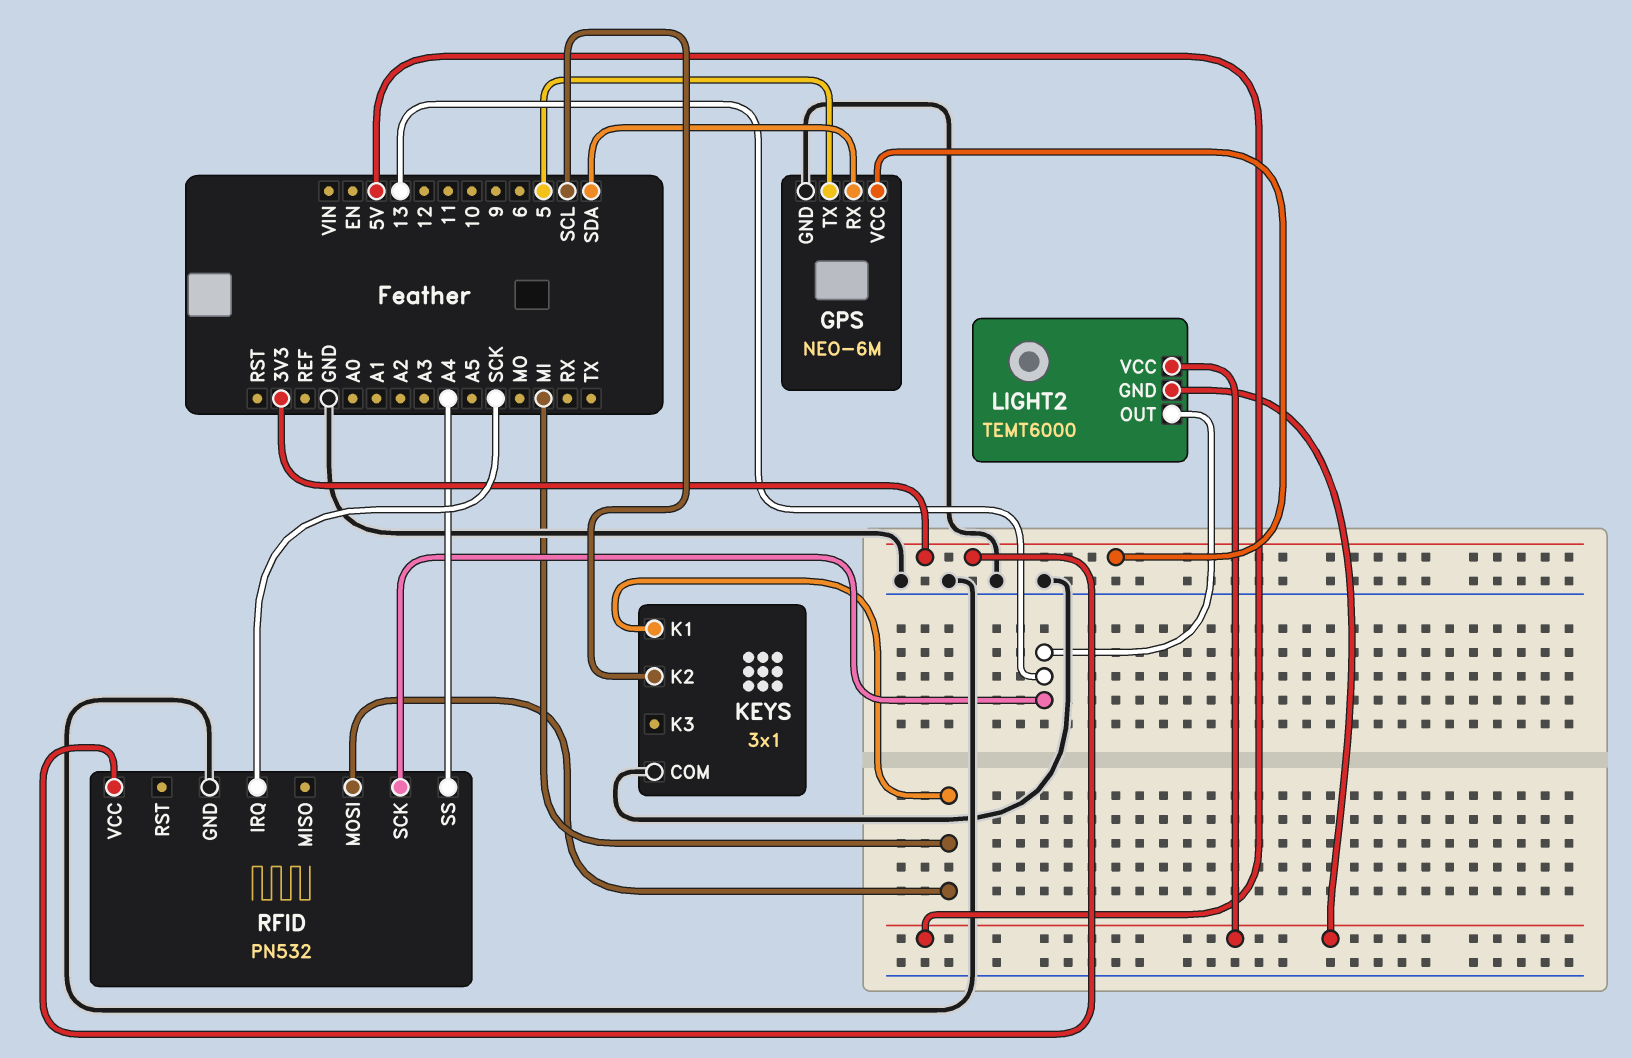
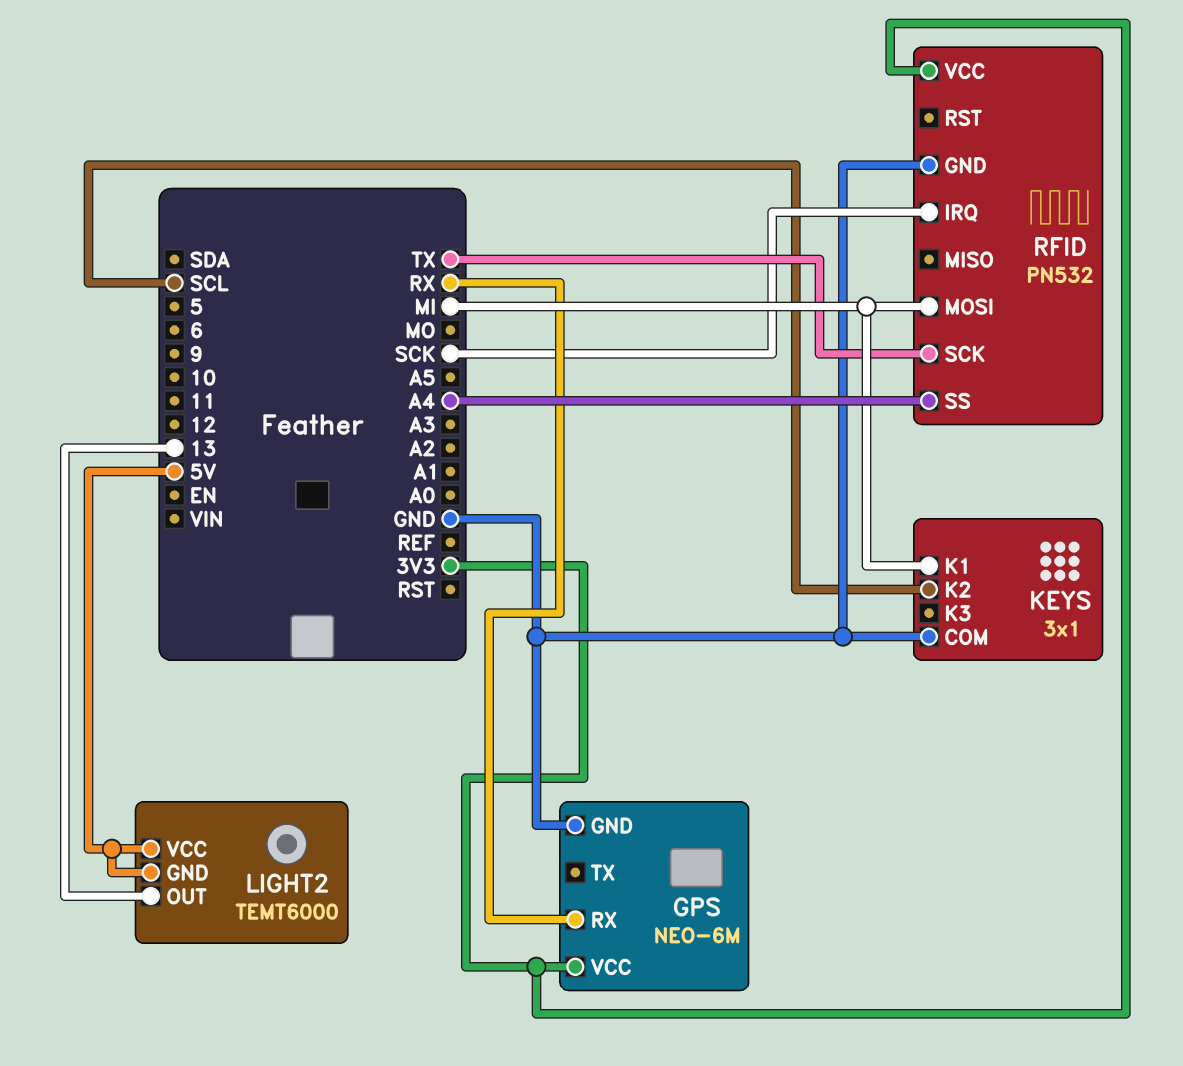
GPS pin RX: SDA -> RX
GPS pin TX: 5 -> none
RFID pin SCK: 13 -> TX

